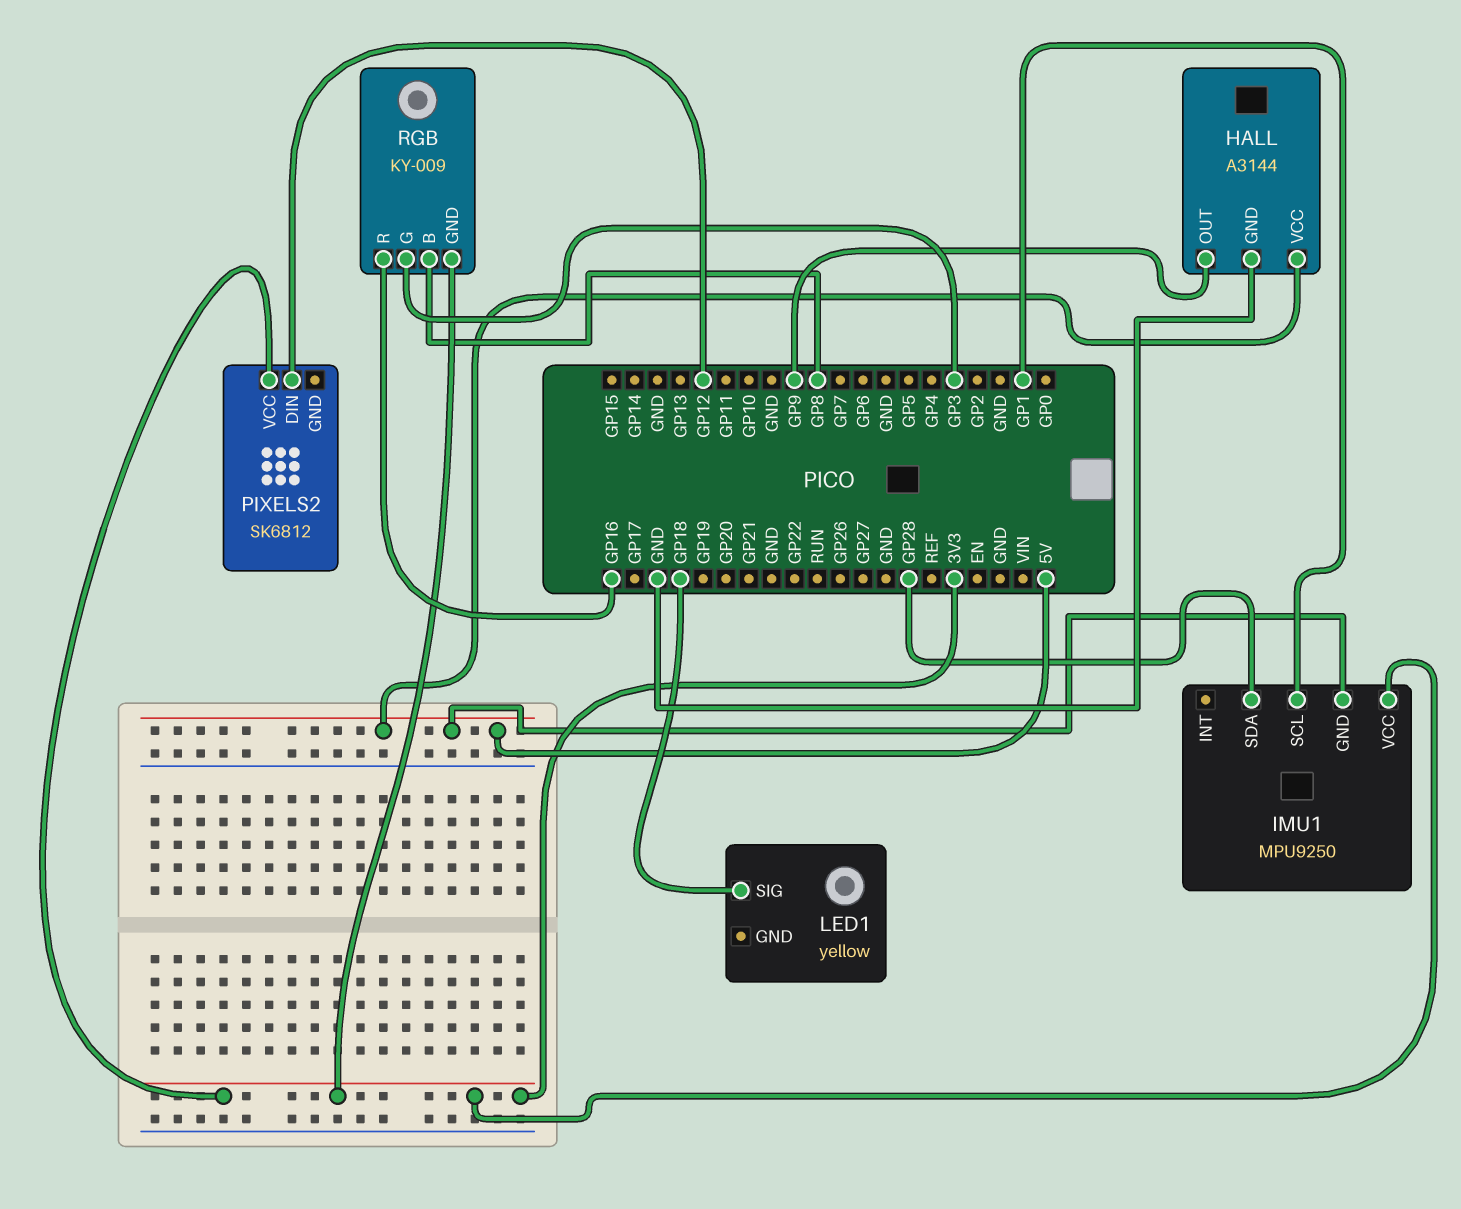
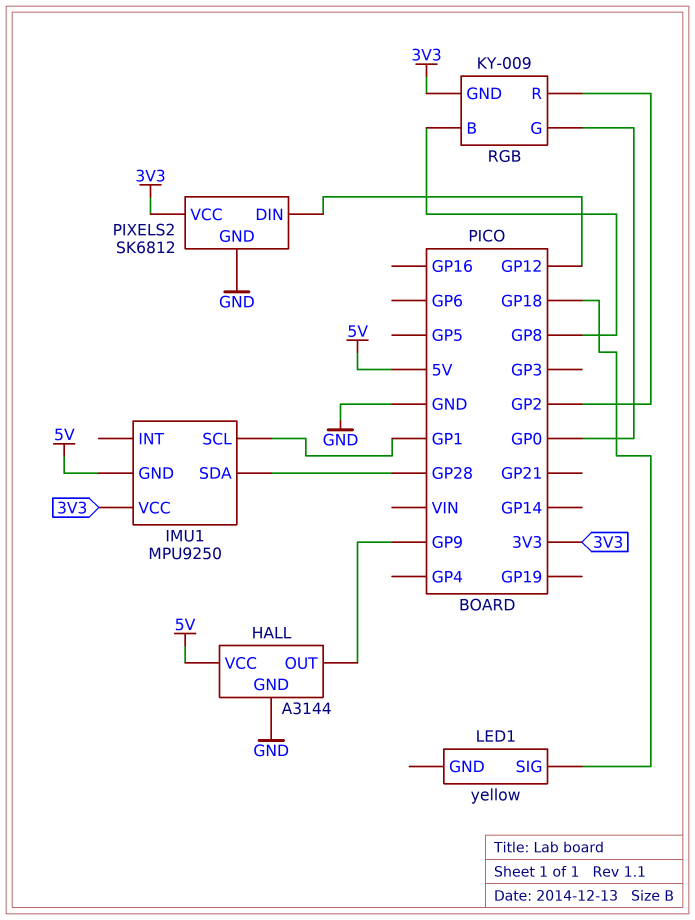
PIXELS2 pin GND: none -> GND
RGB pin G: GP3 -> GP0
RGB pin R: GP16 -> GP2

